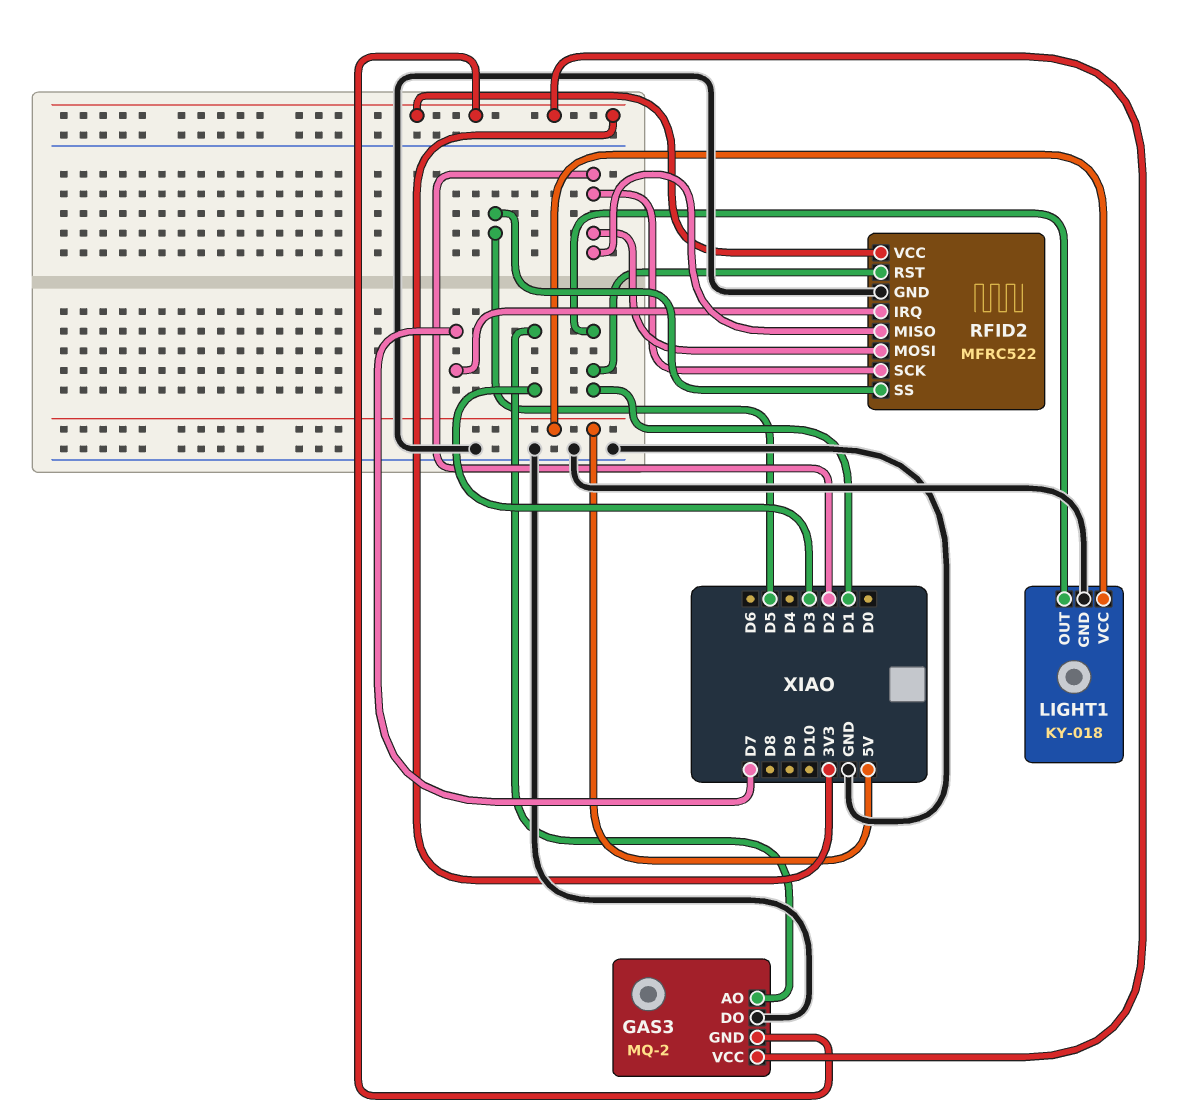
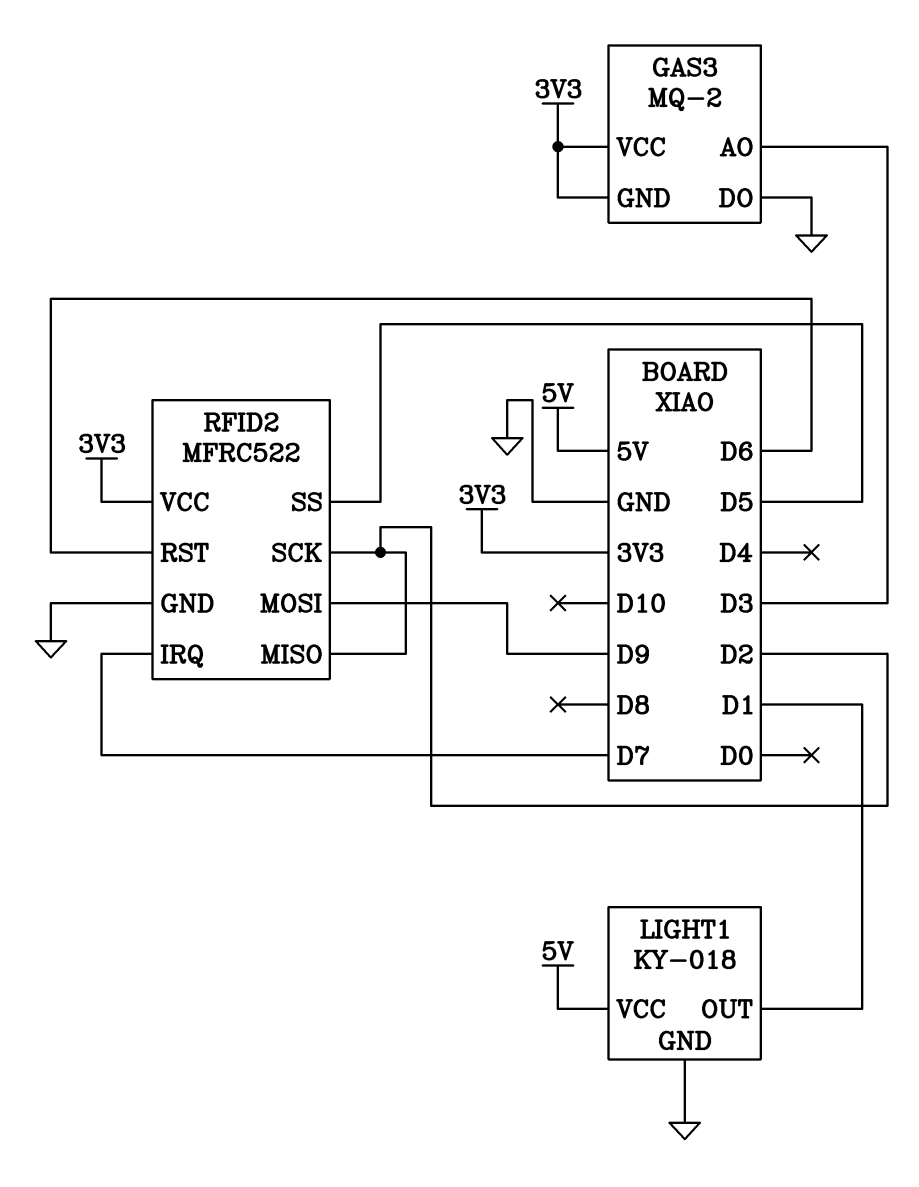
RFID2 pin MOSI: D2 -> D9
RFID2 pin RST: D1 -> D6

